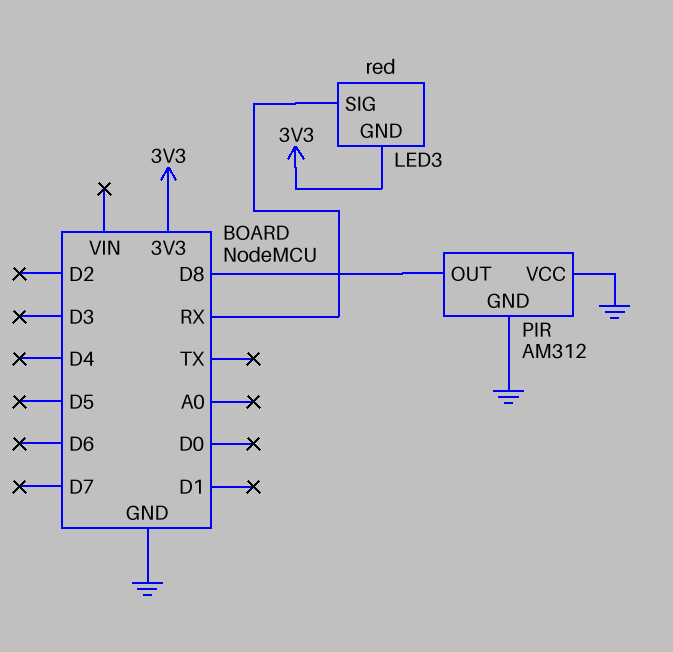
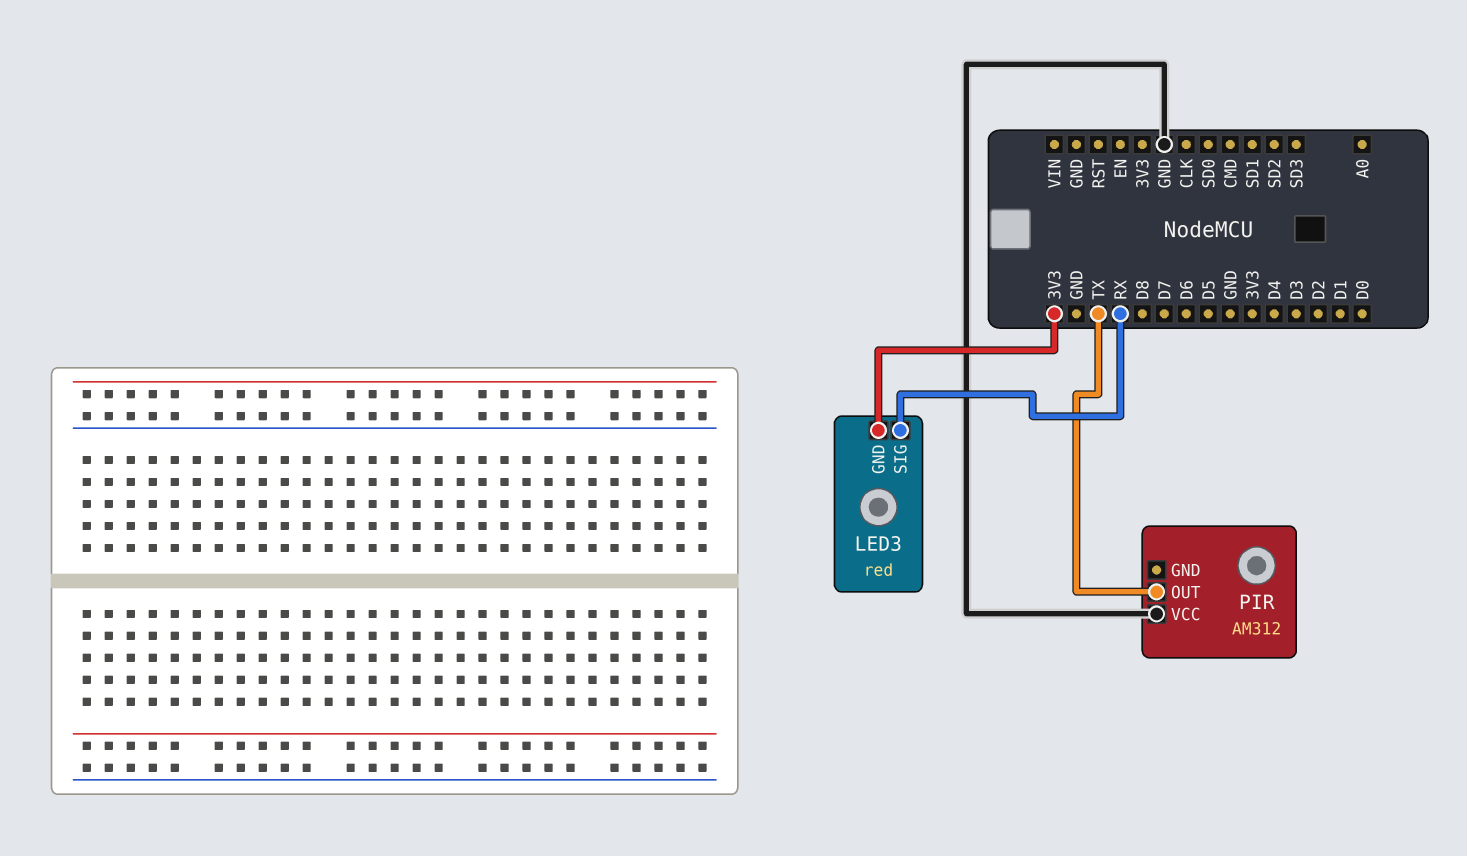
PIR pin GND: GND -> none
PIR pin OUT: D8 -> TX

